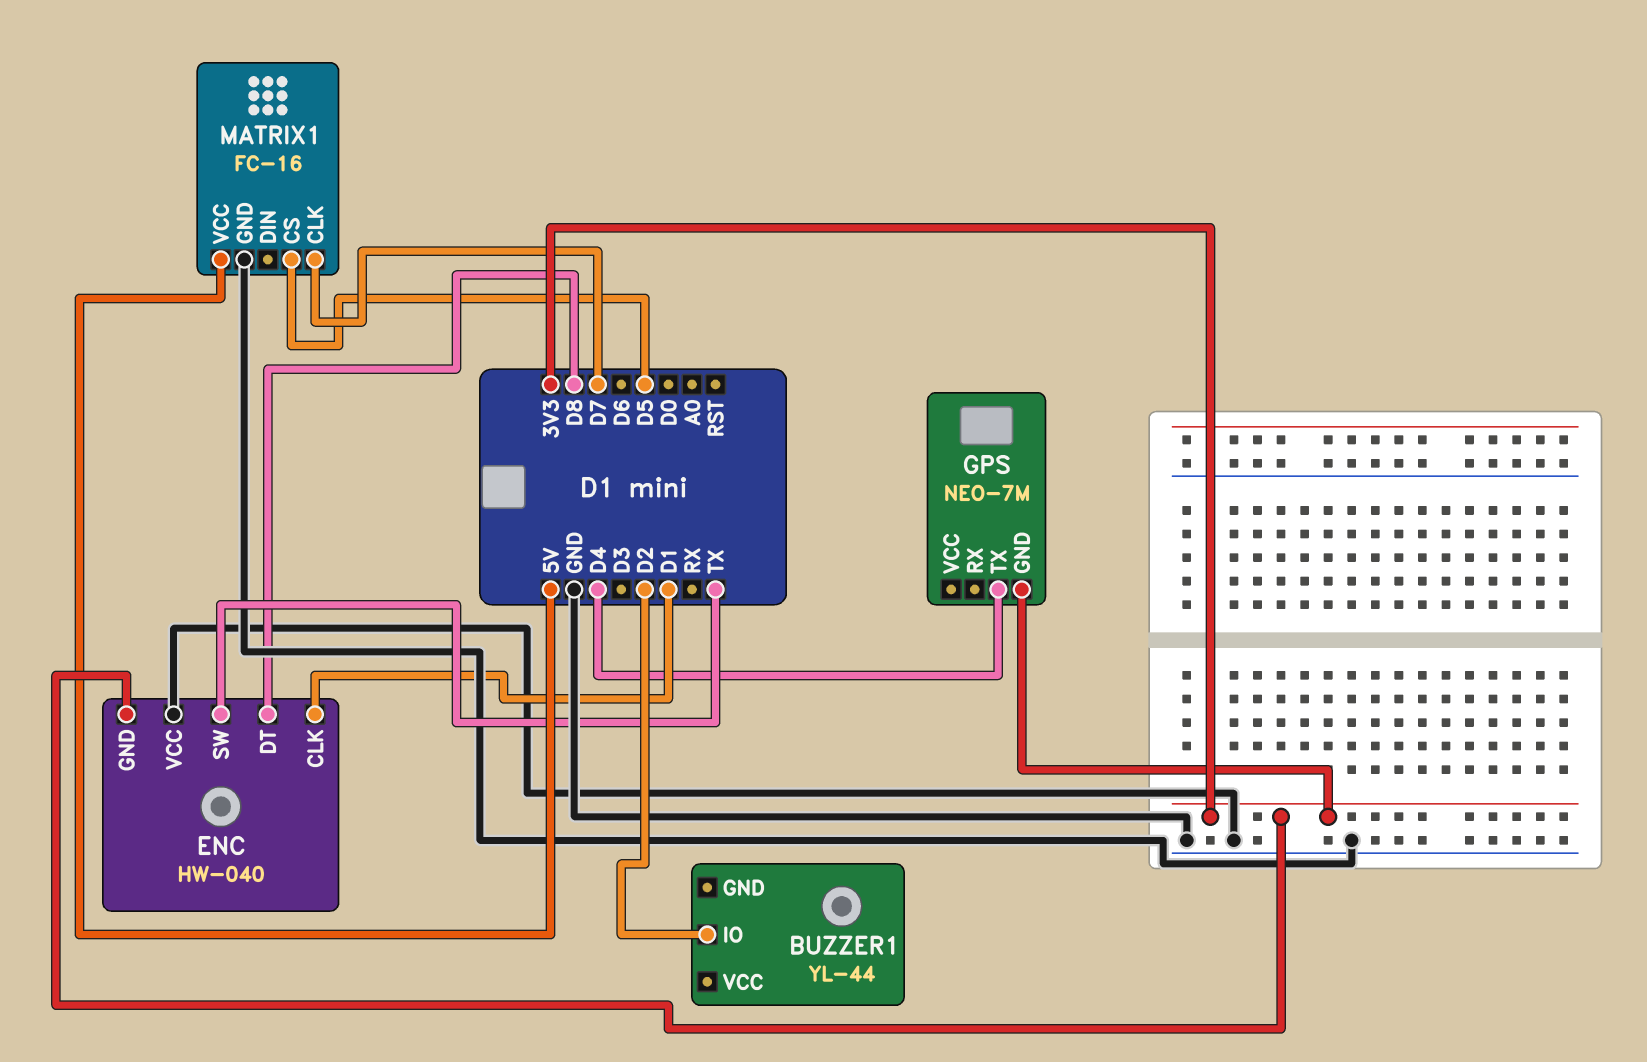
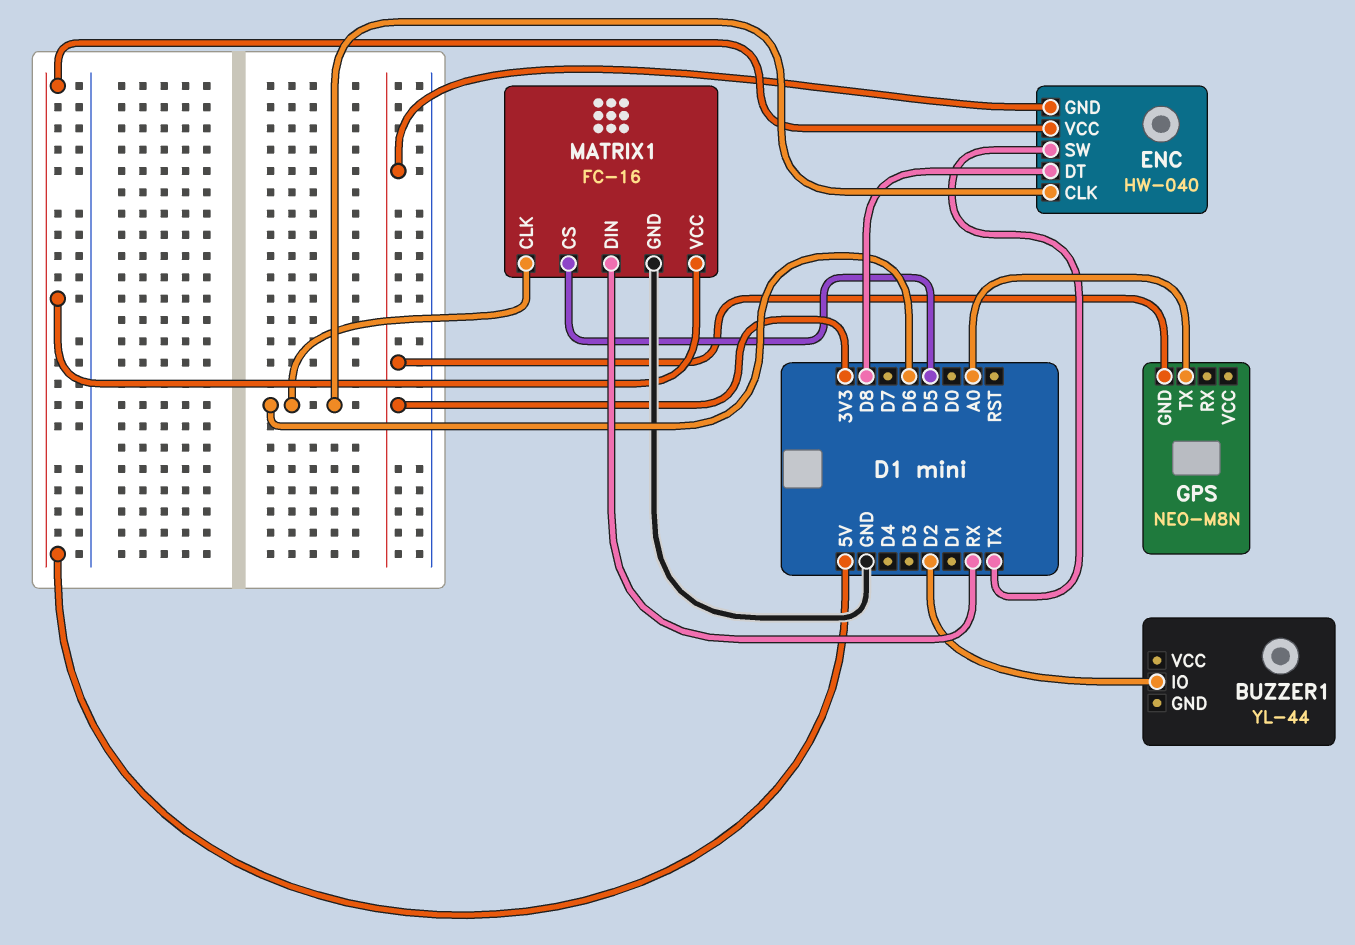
ENC pin CLK: D1 -> D6
ENC pin VCC: GND -> 5V
GPS: NEO-7M -> NEO-M8N
GPS pin TX: D4 -> A0
MATRIX1 pin CLK: D7 -> D6
MATRIX1 pin DIN: none -> RX

